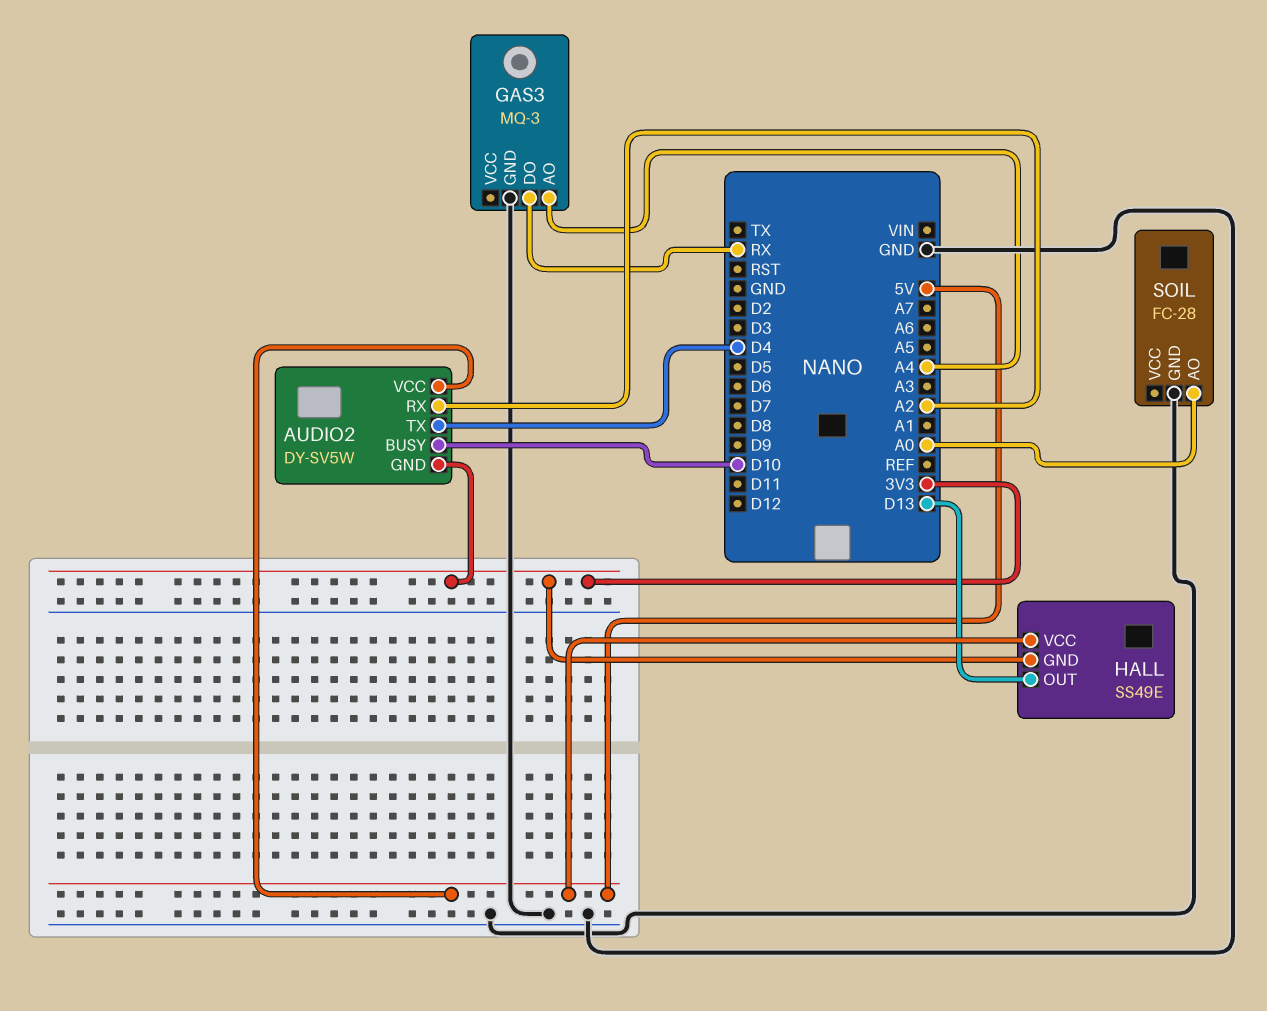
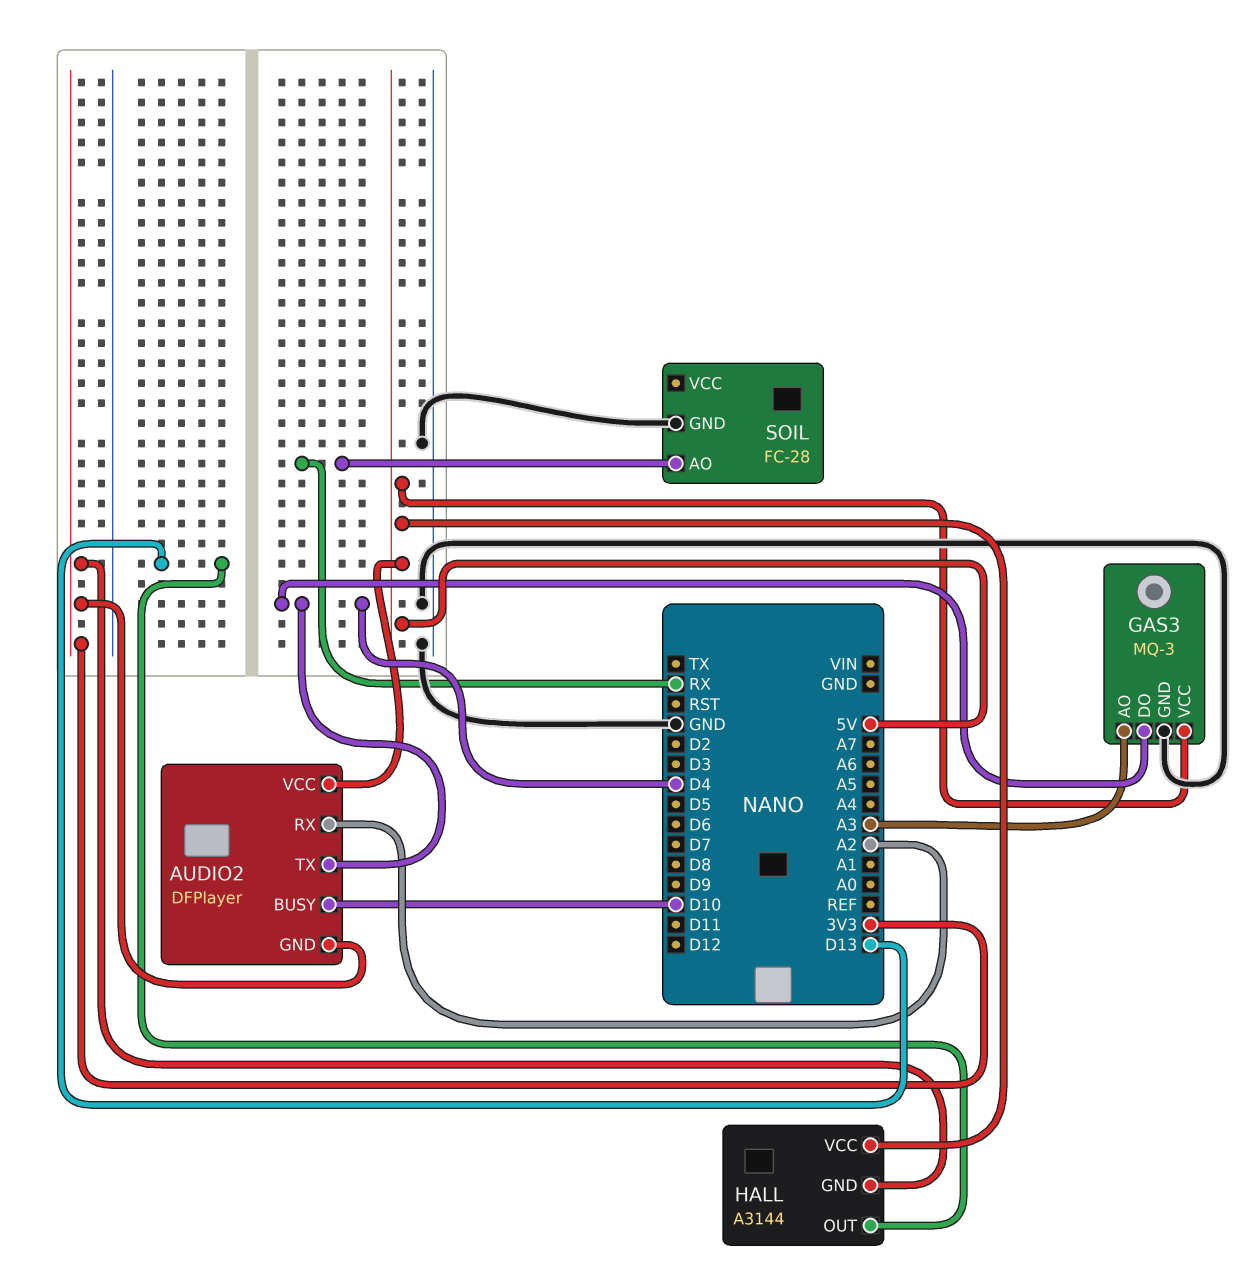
AUDIO2: DY-SV5W -> DFPlayer
GAS3 pin AO: A4 -> A3
GAS3 pin DO: RX -> D4
GAS3 pin VCC: none -> 5V
HALL: SS49E -> A3144
SOIL pin AO: A0 -> RX

